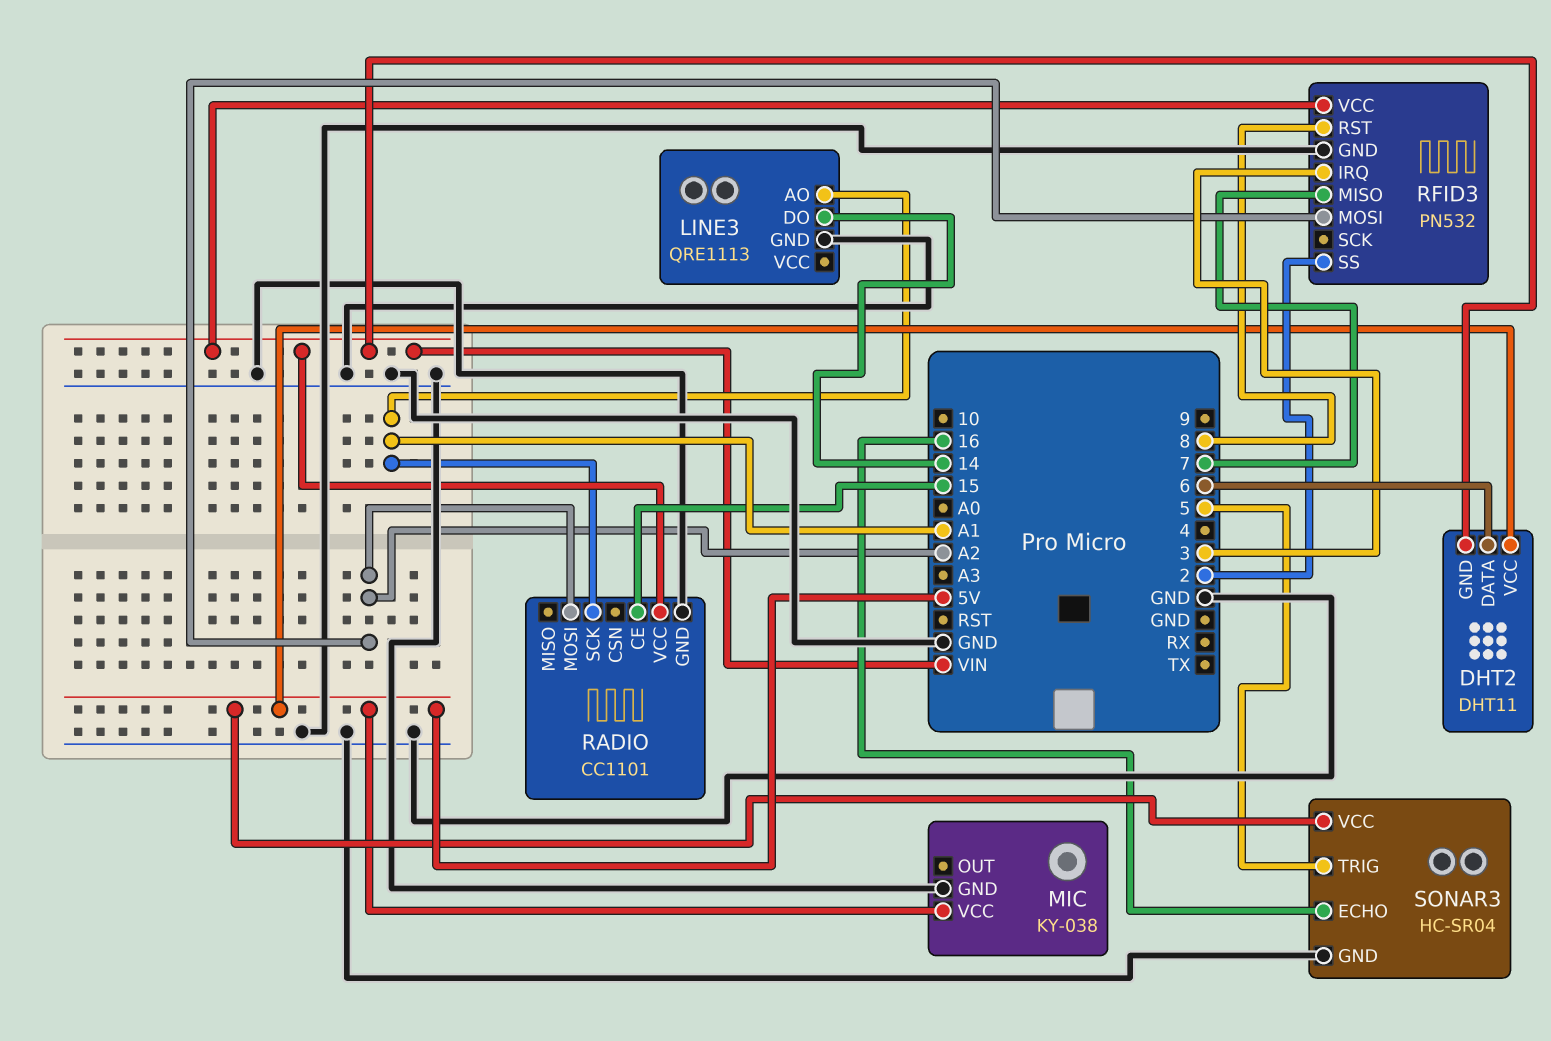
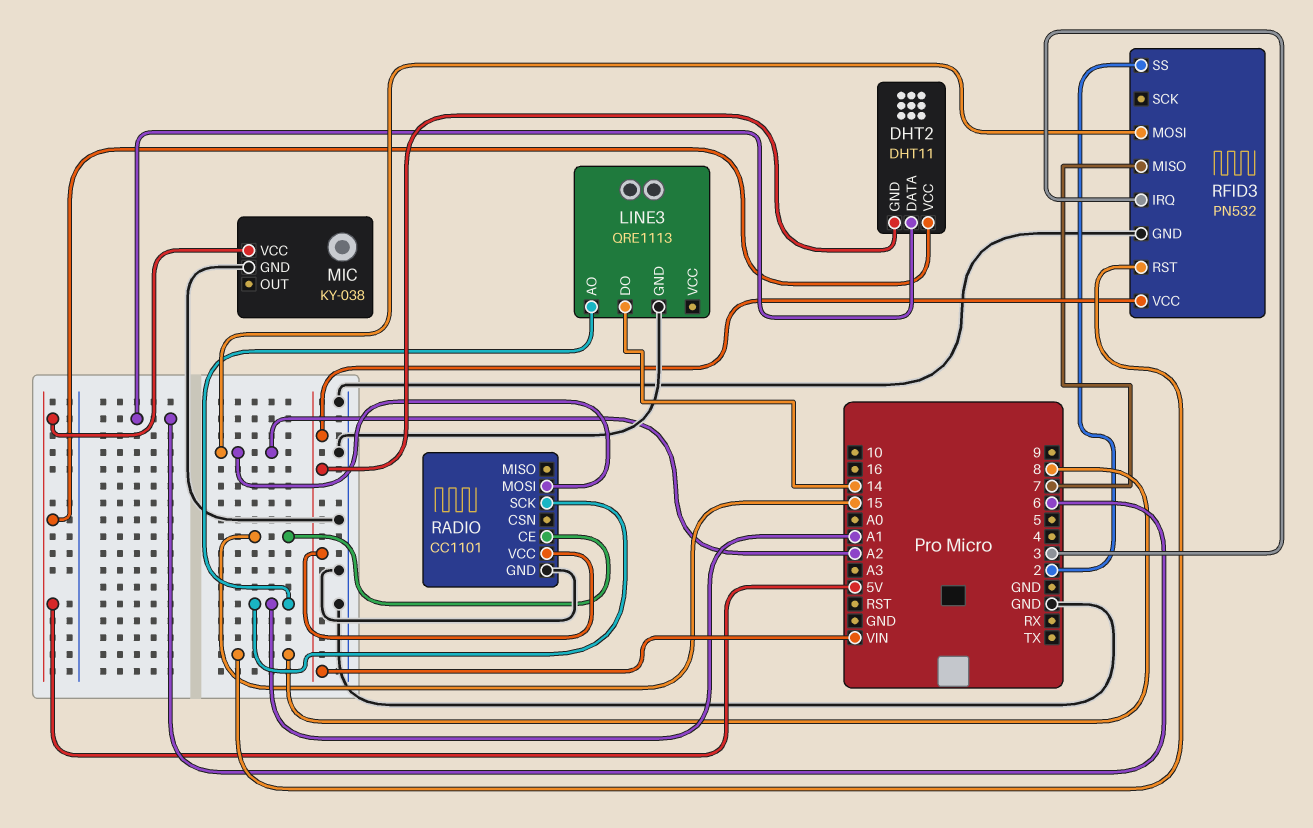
SONAR3: HC-SR04 -> none
SONAR3 pin ECHO: 16 -> none
SONAR3 pin GND: GND -> none
SONAR3 pin TRIG: 5 -> none
SONAR3 pin VCC: 5V -> none

